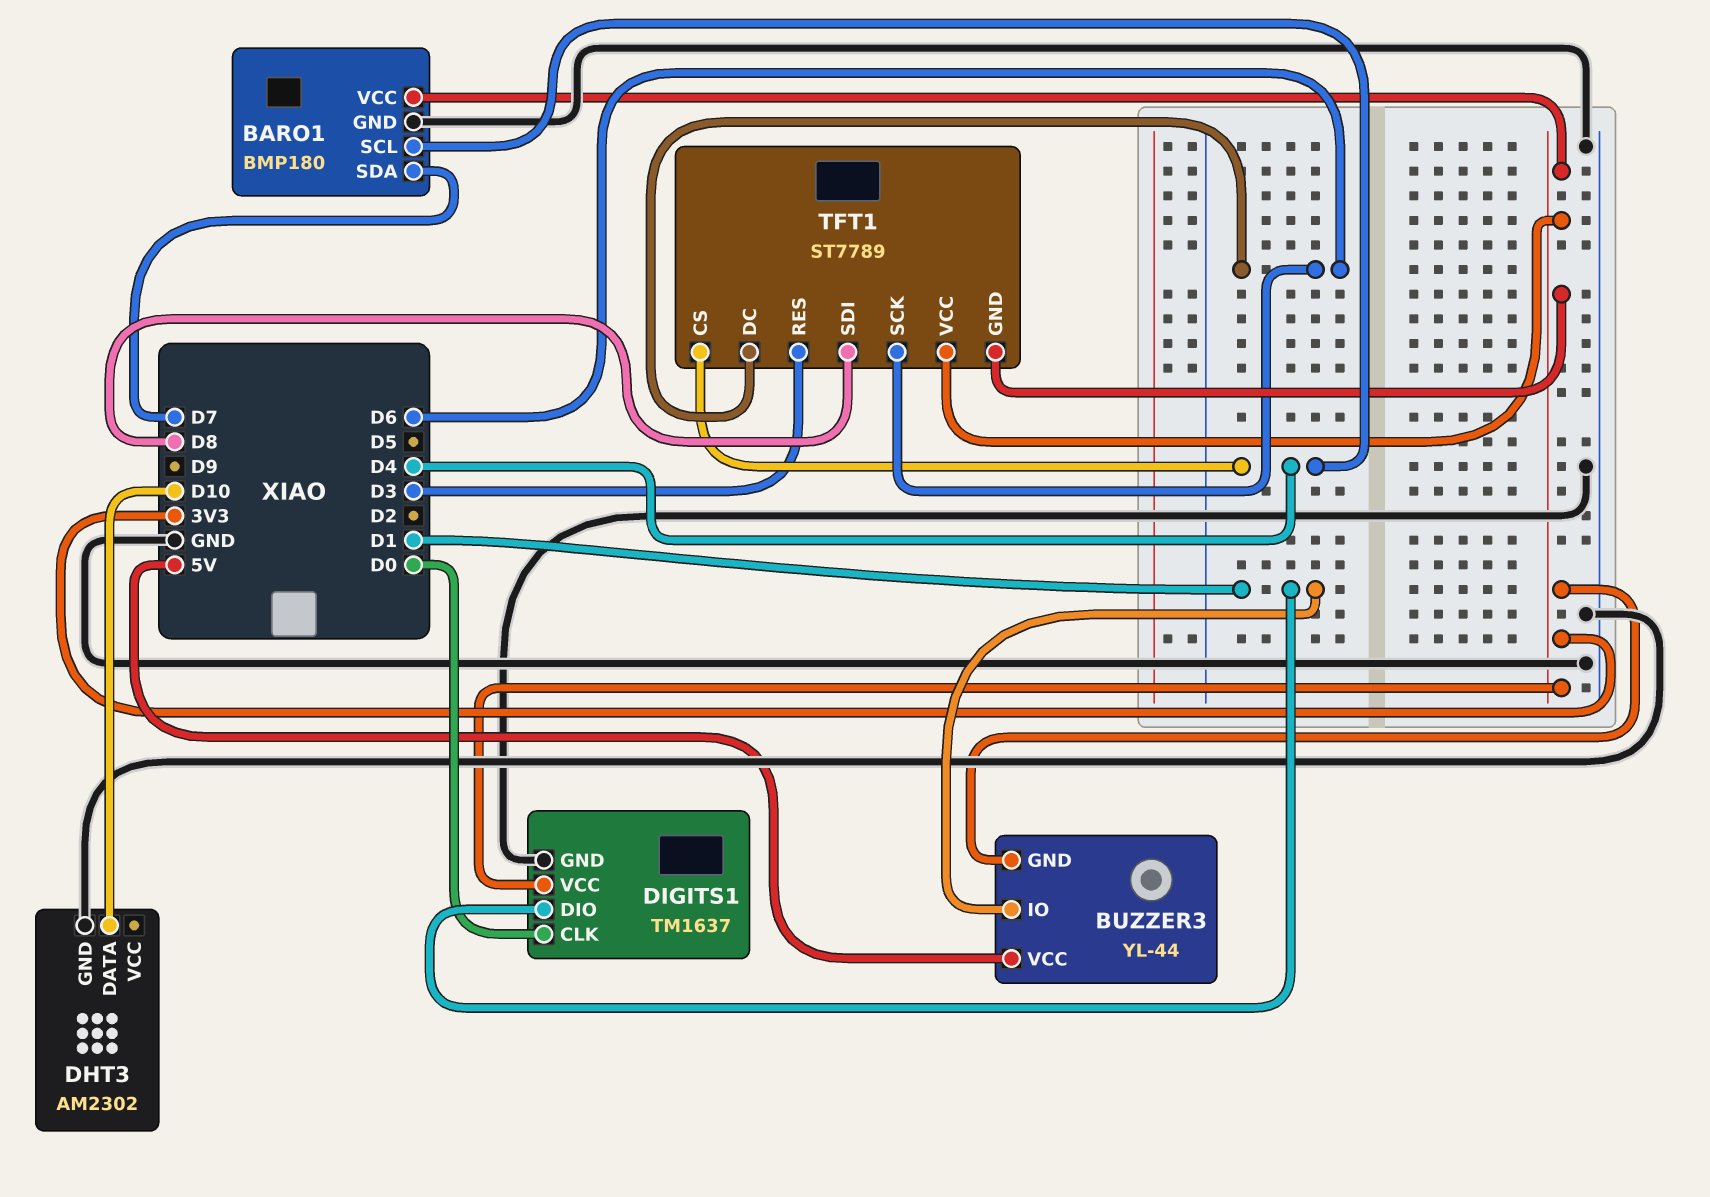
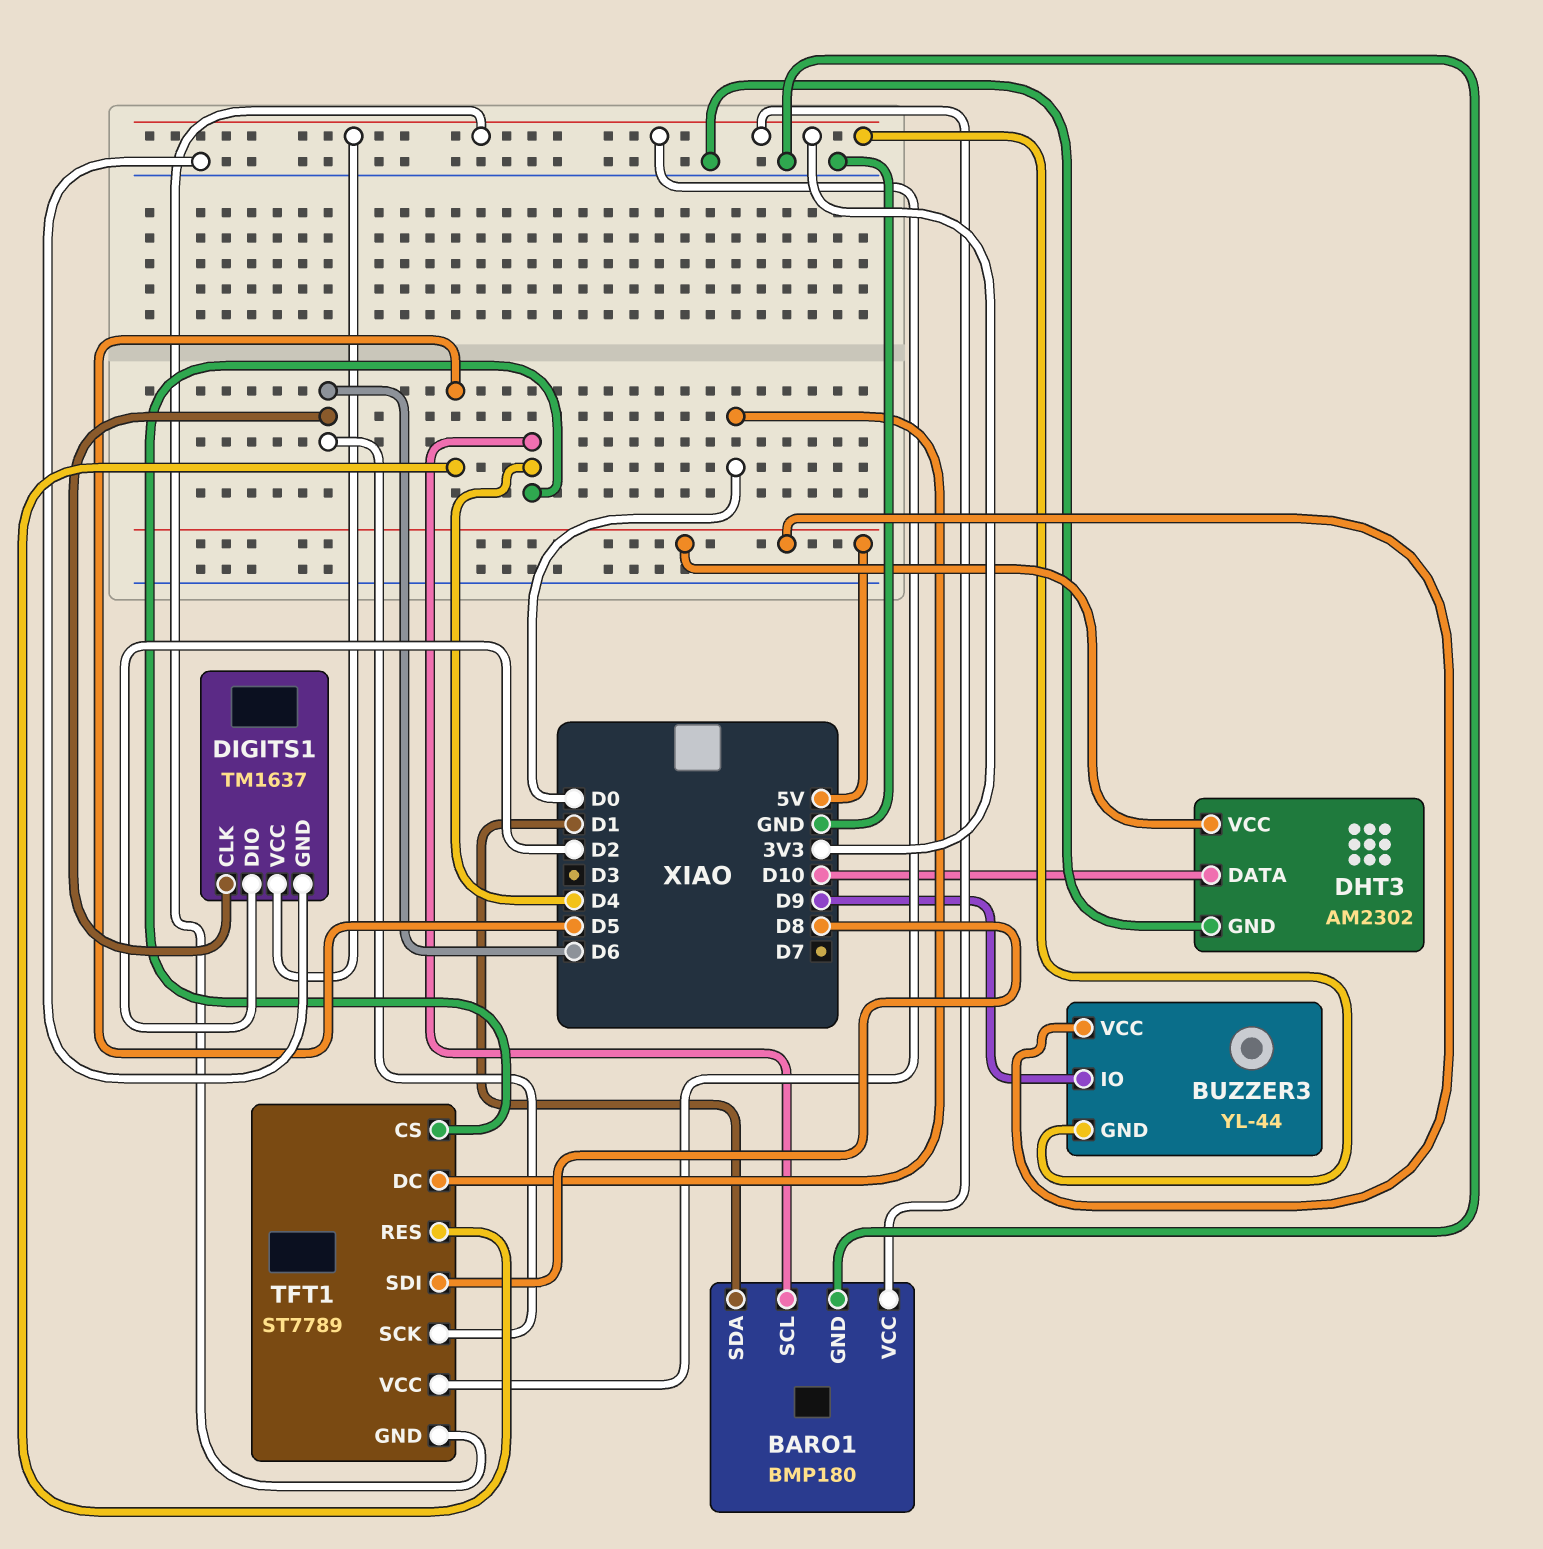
BARO1 pin SDA: D7 -> D1
BUZZER3 pin IO: D1 -> D9
DHT3 pin VCC: none -> 5V
DIGITS1 pin CLK: D0 -> D6
DIGITS1 pin DIO: D1 -> D2
TFT1 pin DC: D6 -> D0
TFT1 pin RES: D3 -> D5

